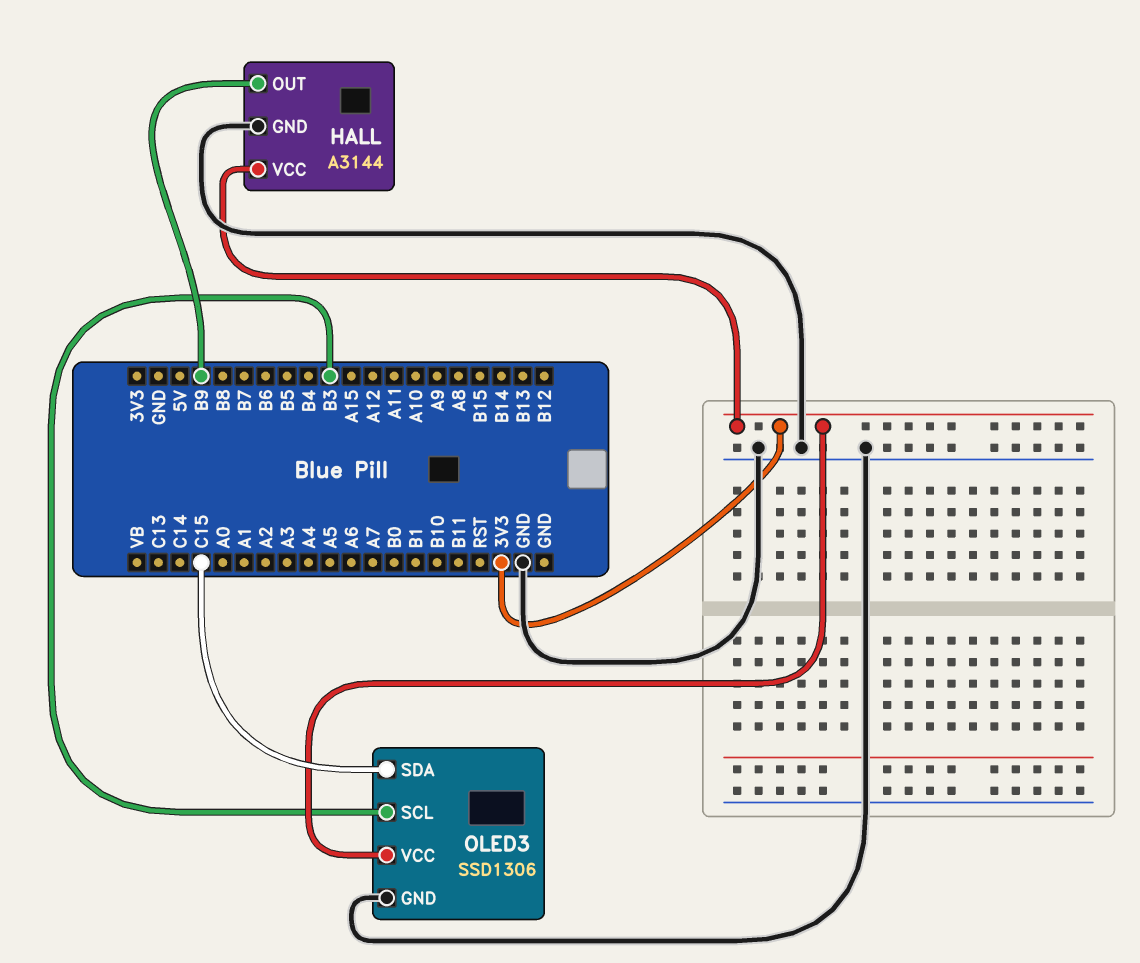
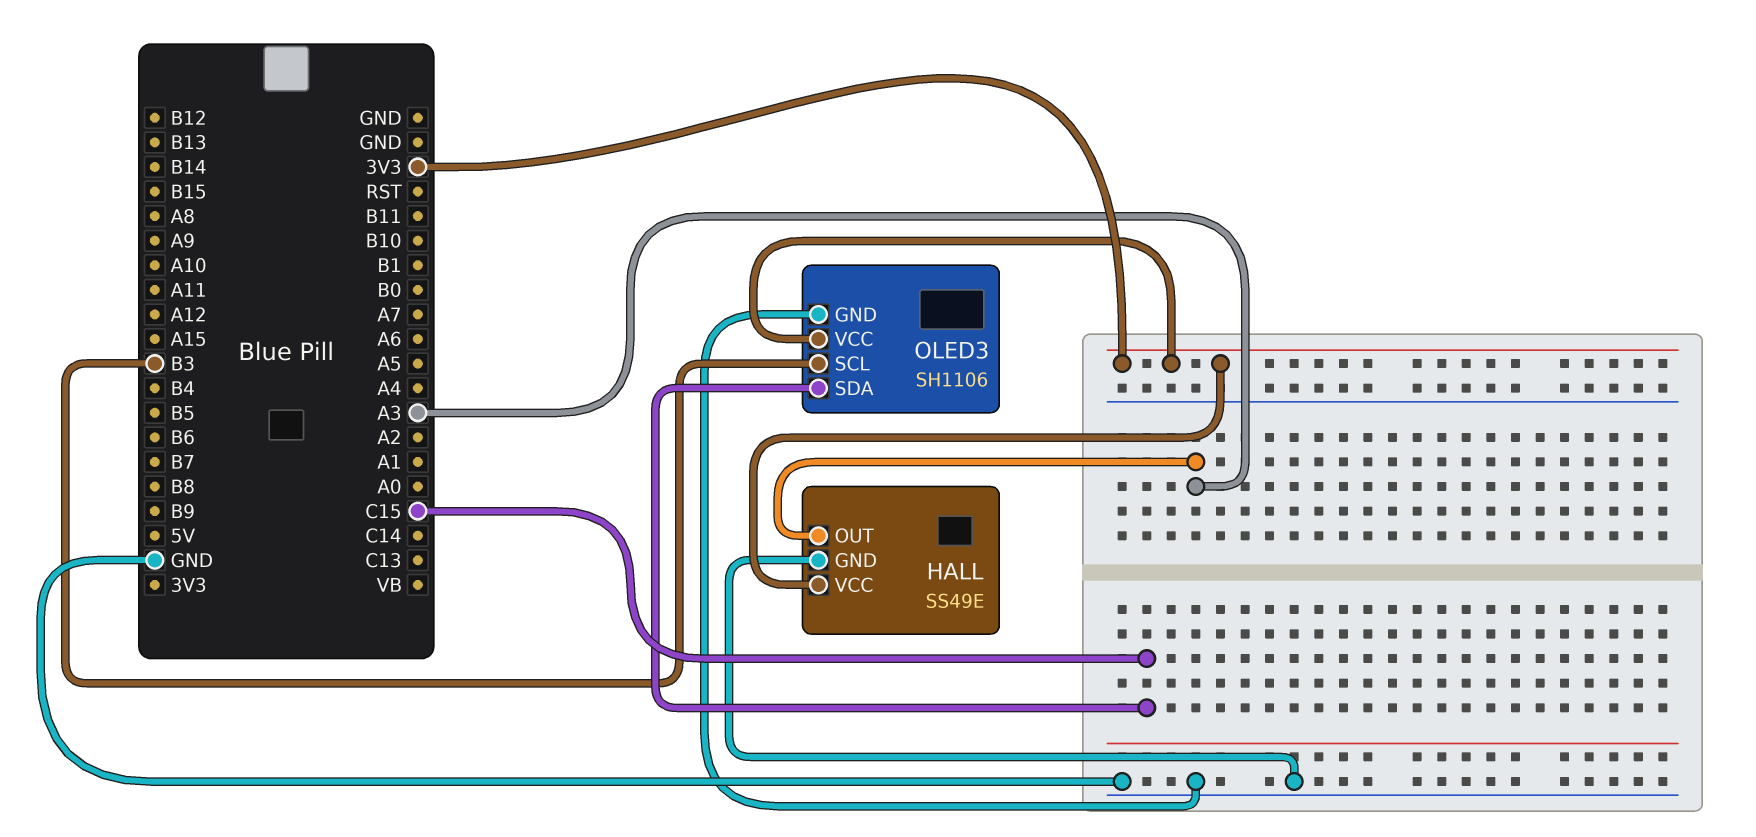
HALL: A3144 -> SS49E
HALL pin OUT: B9 -> A3
OLED3: SSD1306 -> SH1106

